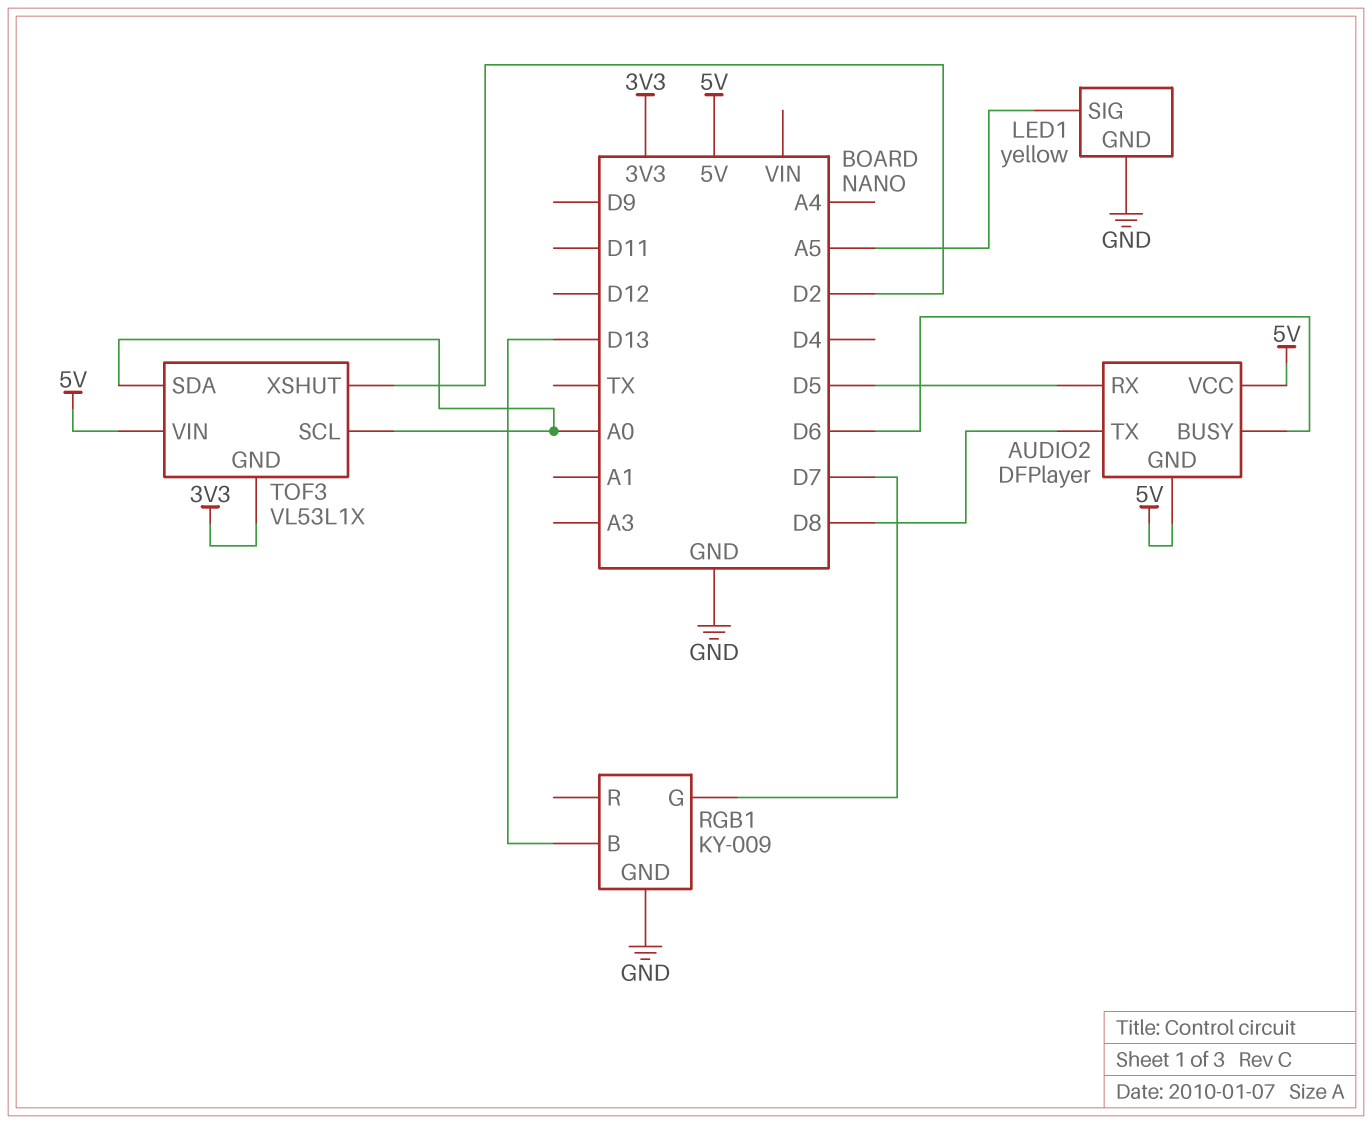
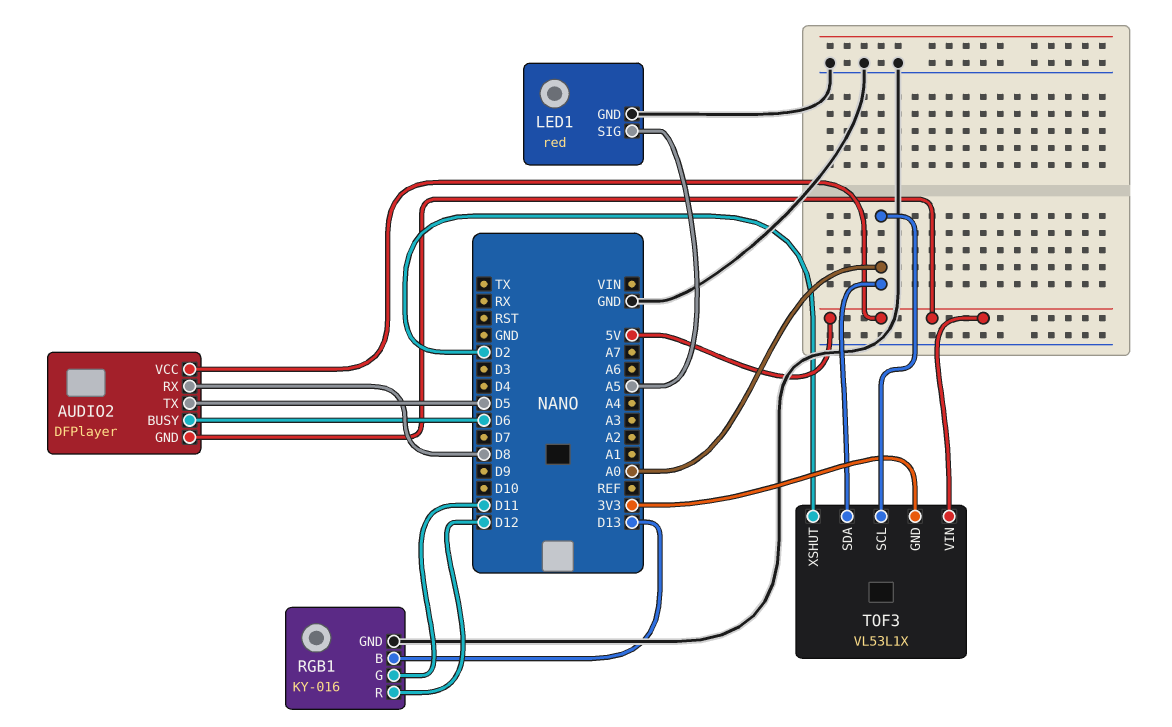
AUDIO2 pin RX: D5 -> D8
AUDIO2 pin TX: D8 -> D5
LED1: yellow -> red
RGB1: KY-009 -> KY-016
RGB1 pin G: D7 -> D11
RGB1 pin R: none -> D12

